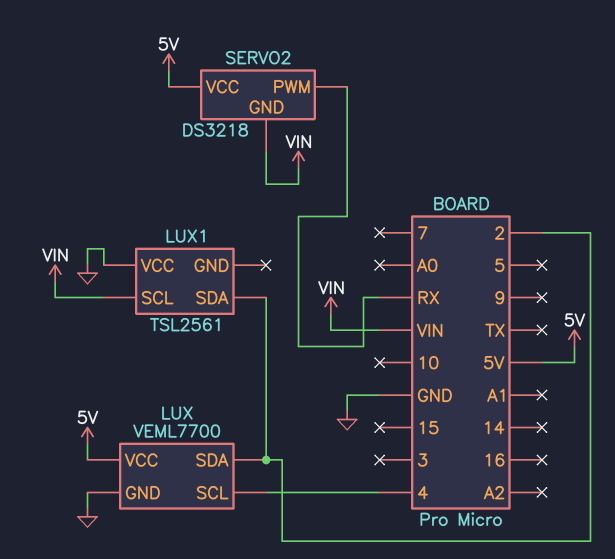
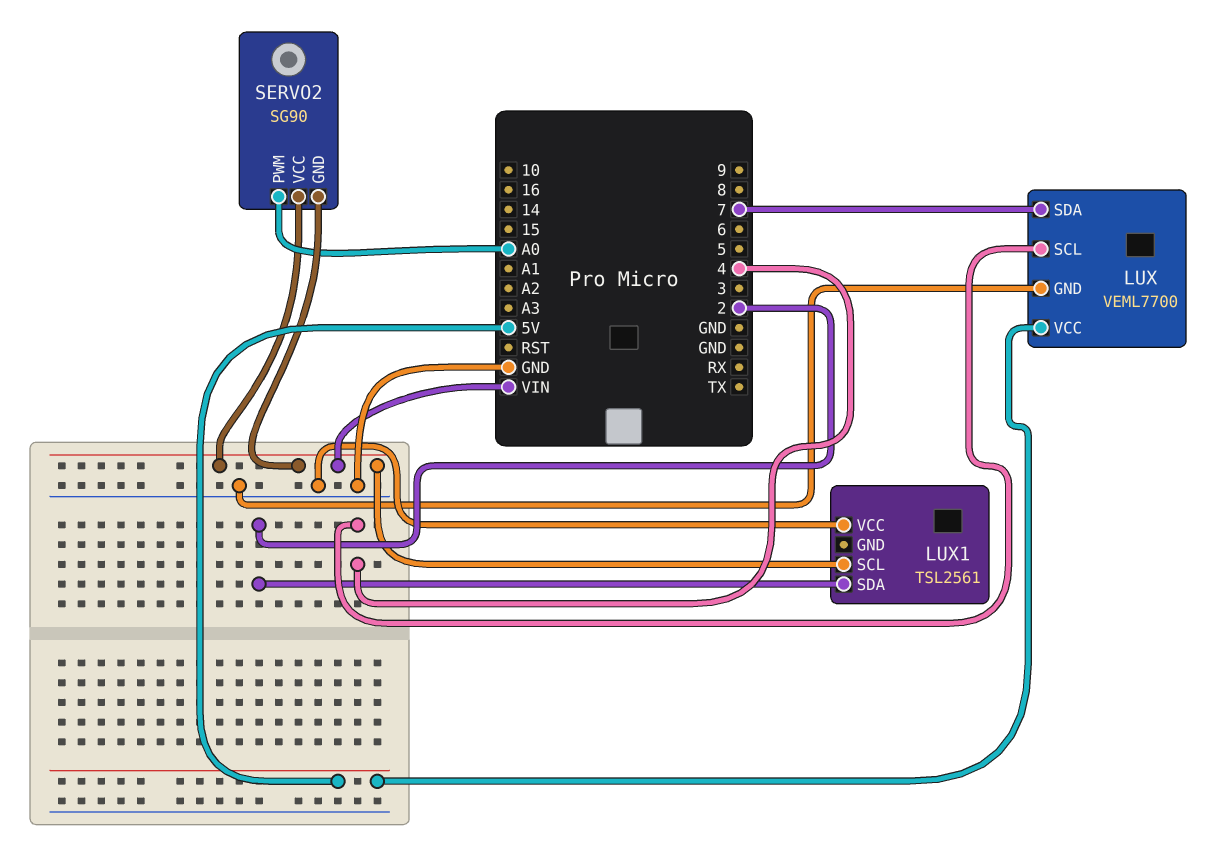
LUX pin SDA: 2 -> 7
SERVO2: DS3218 -> SG90
SERVO2 pin PWM: RX -> A0
SERVO2 pin VCC: 5V -> VIN

